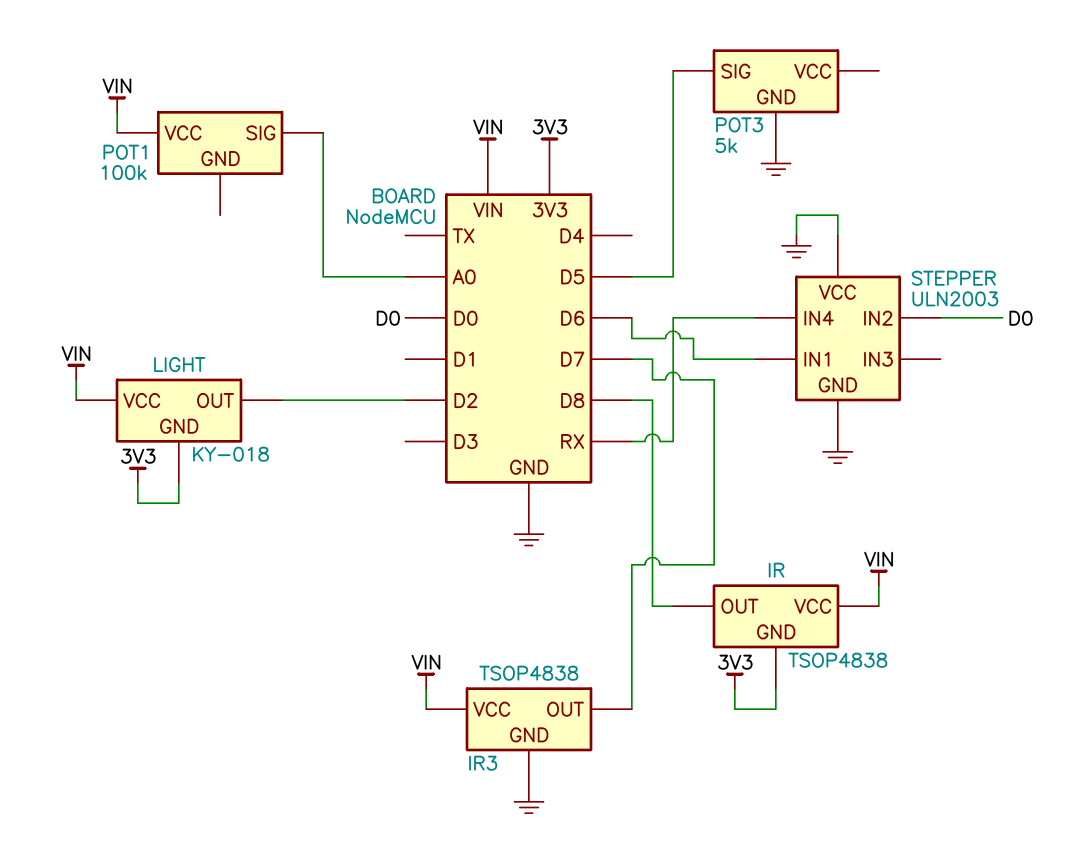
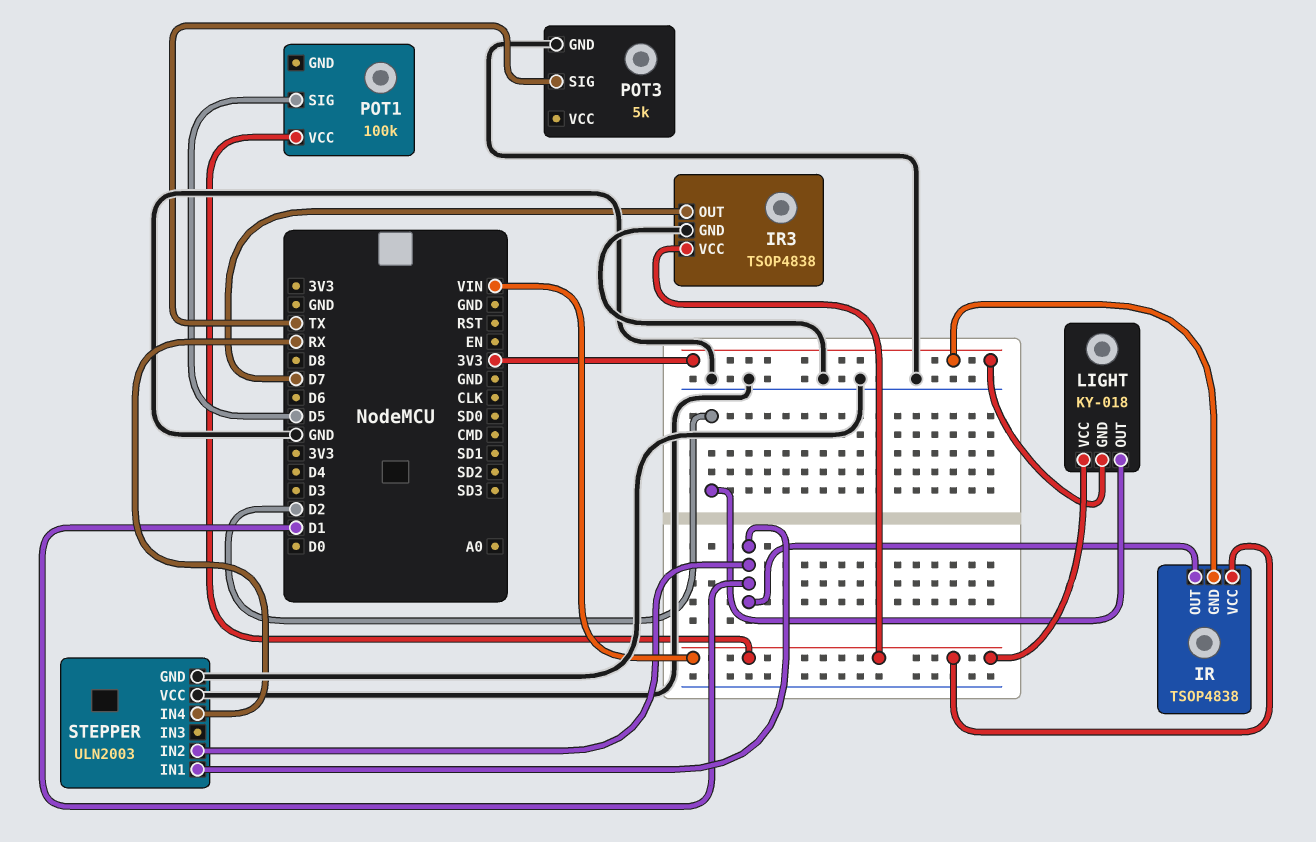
IR pin OUT: D8 -> D1
POT1 pin SIG: A0 -> D5
POT3 pin SIG: D5 -> TX
STEPPER pin IN1: D6 -> D1
STEPPER pin IN2: D0 -> D1

